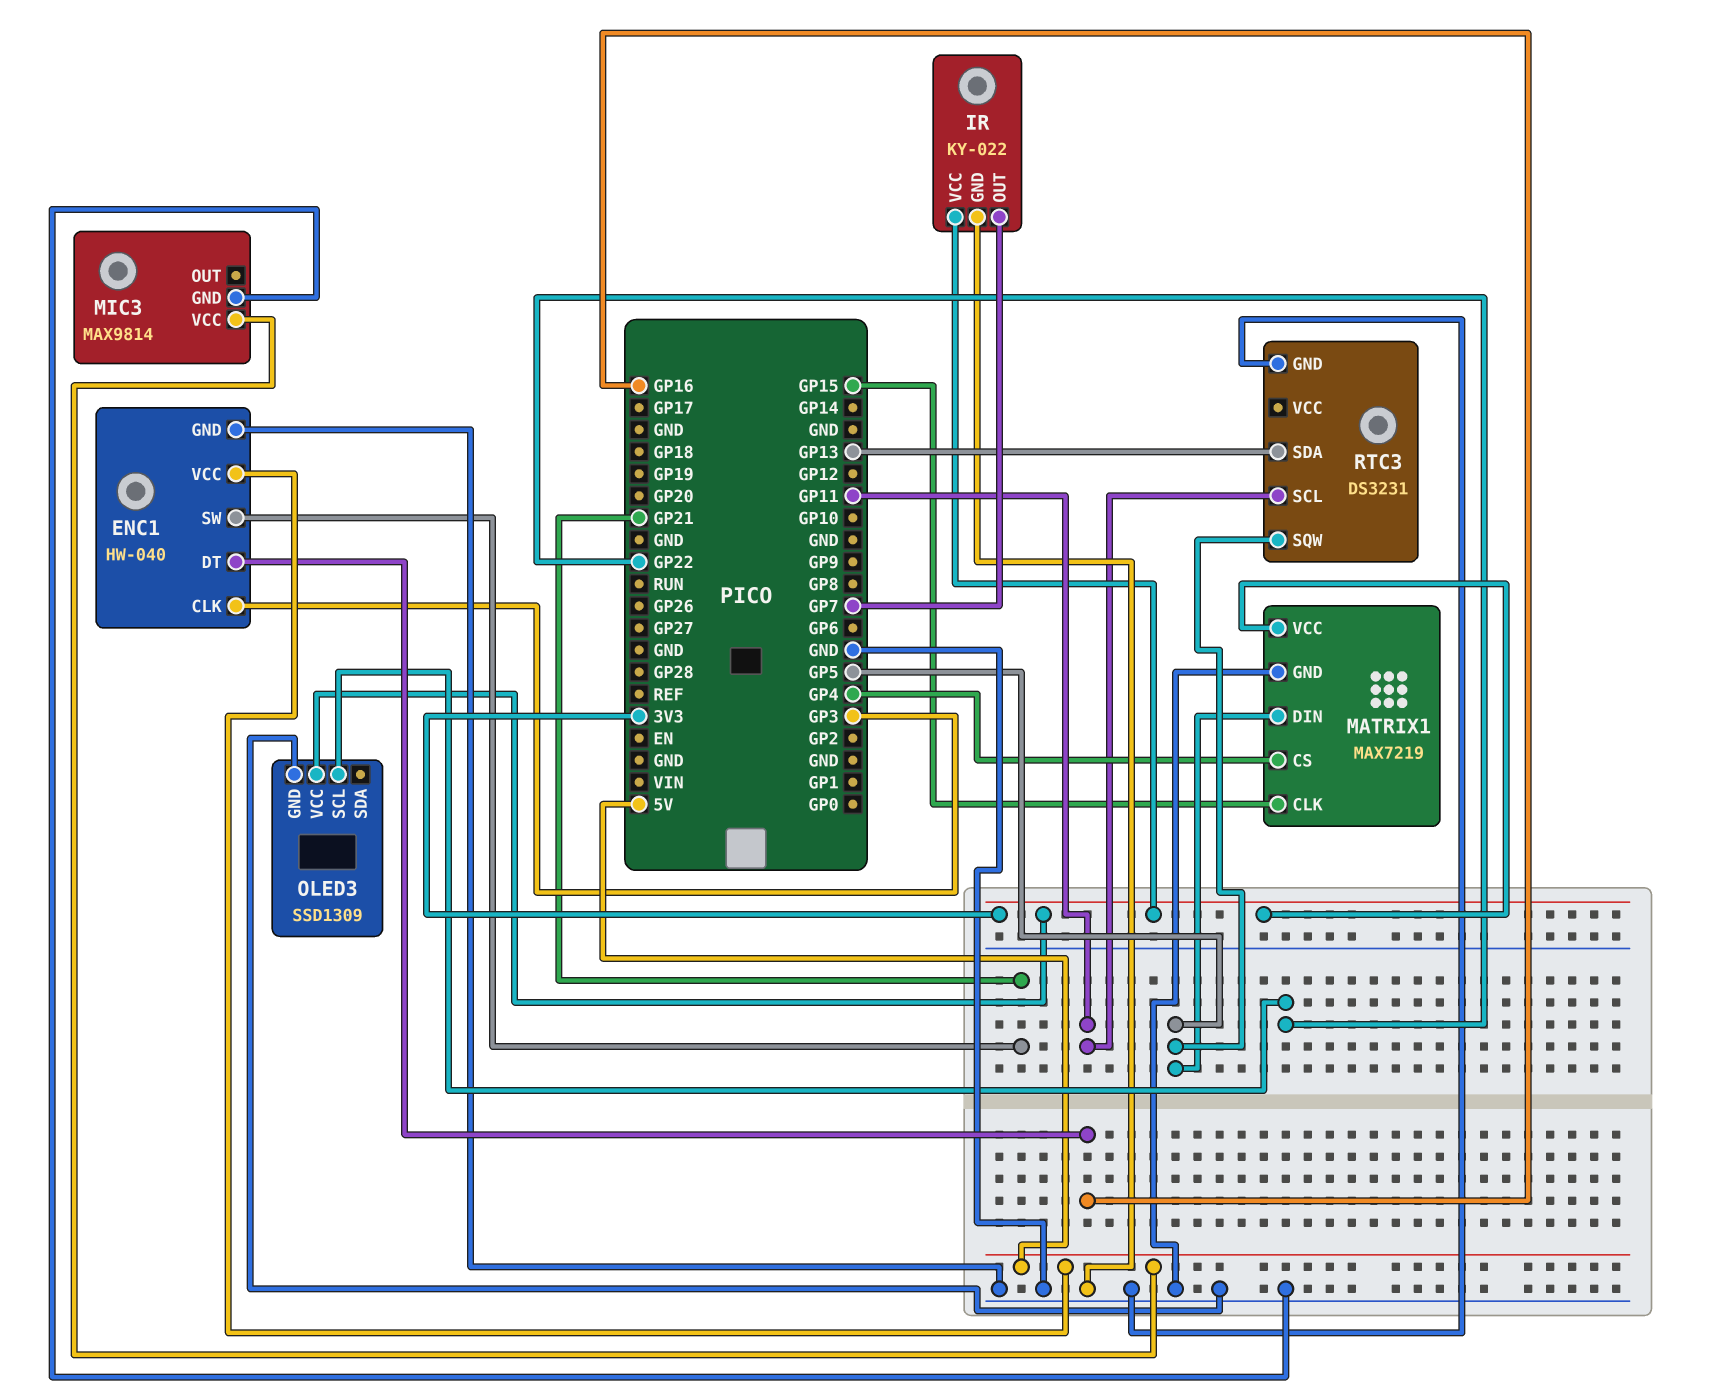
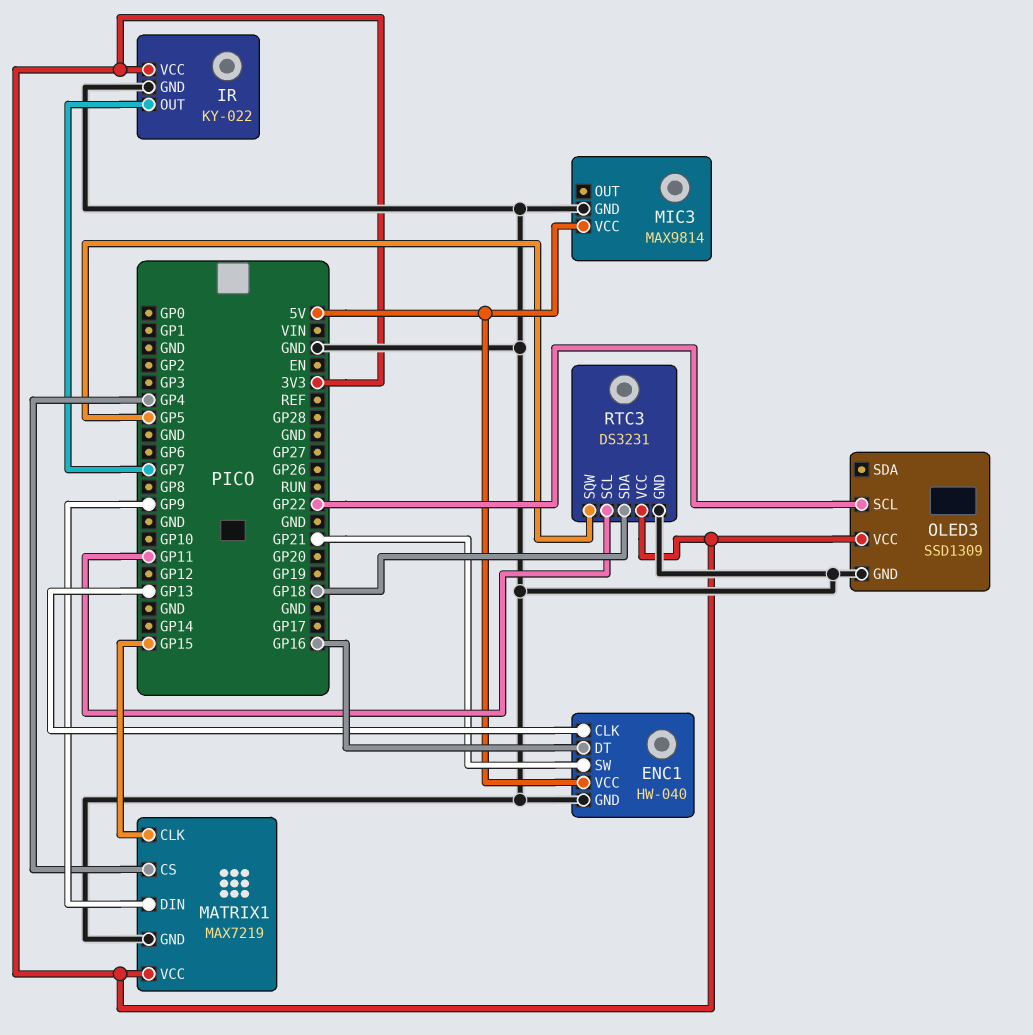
ENC1 pin CLK: GP3 -> GP13
MATRIX1 pin DIN: GP5 -> GP9
RTC3 pin SDA: GP13 -> GP18
RTC3 pin VCC: none -> 3V3

